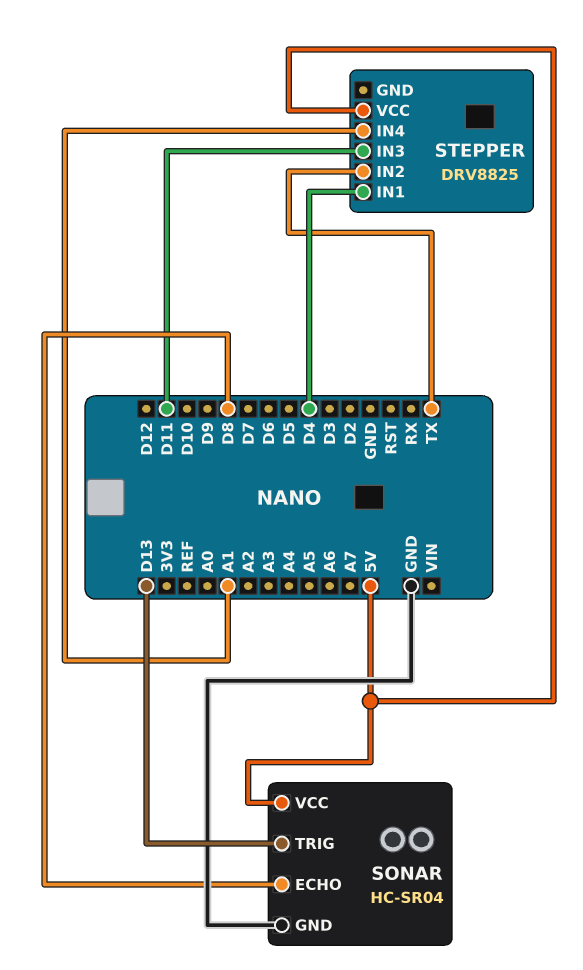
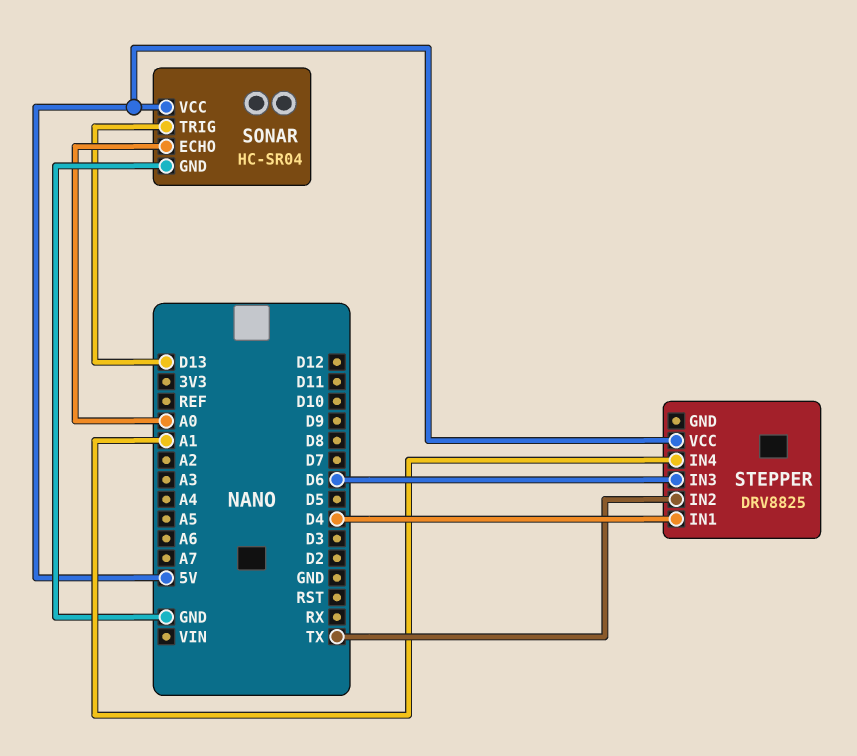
SONAR pin ECHO: D8 -> A0
STEPPER pin IN3: D11 -> D6

